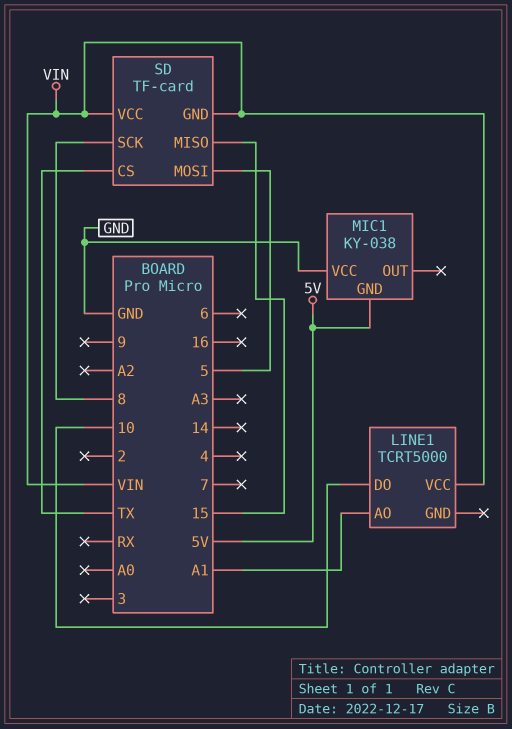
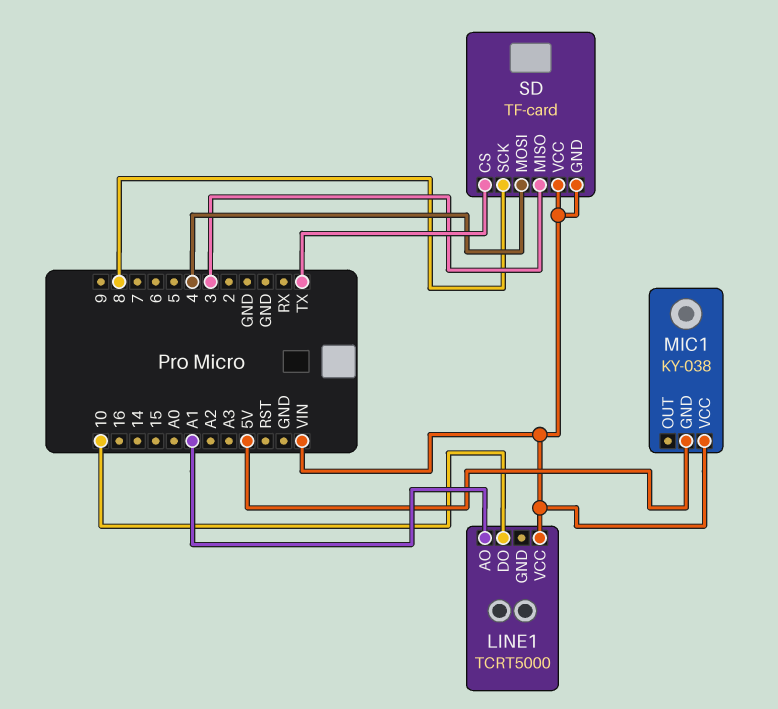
MIC1 pin VCC: GND -> VIN
SD pin MISO: 15 -> 3
SD pin MOSI: 5 -> 4

